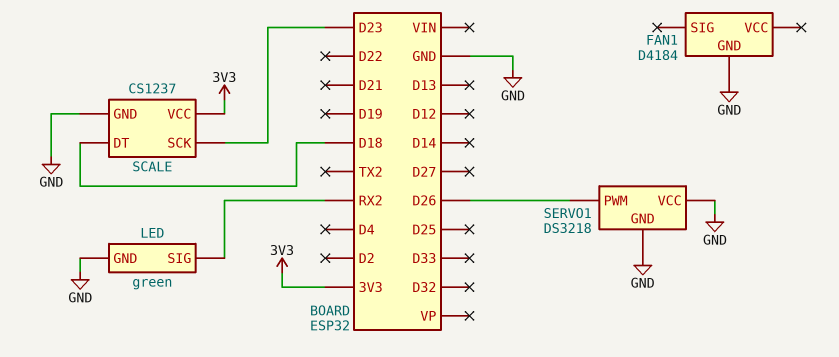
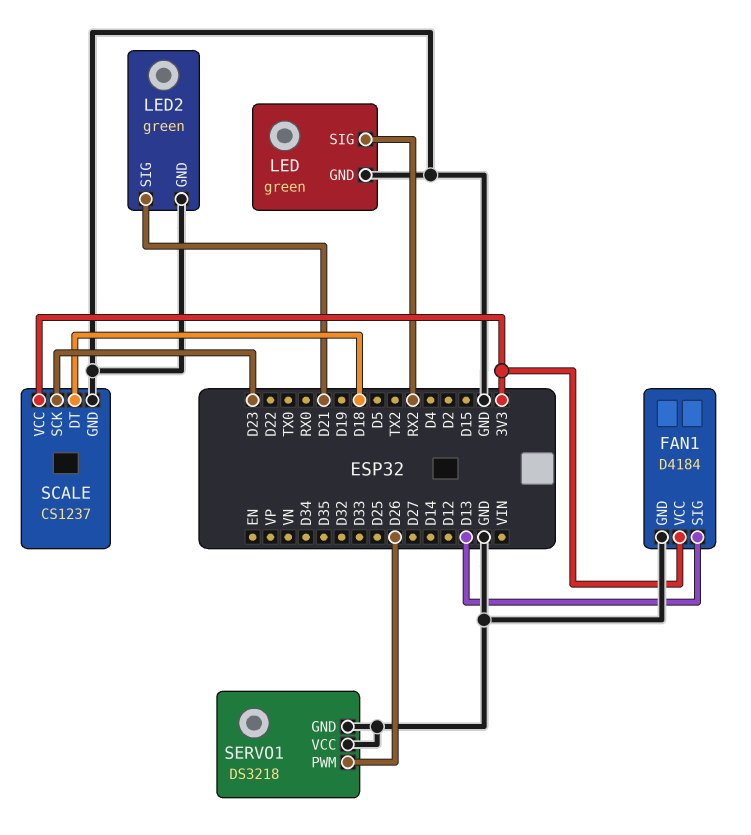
FAN1 pin SIG: none -> D13
FAN1 pin VCC: none -> 3V3
LED2: none -> green
LED2 pin GND: none -> GND
LED2 pin SIG: none -> D21

